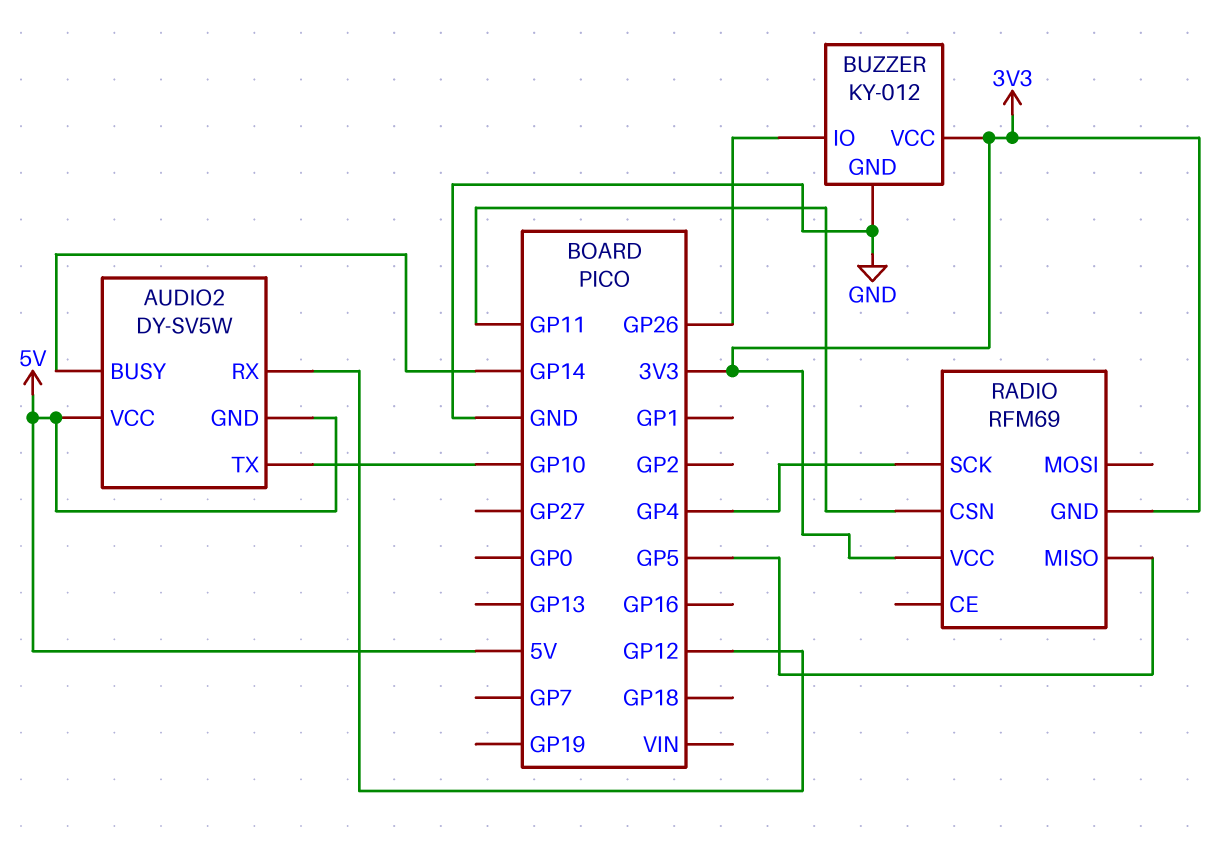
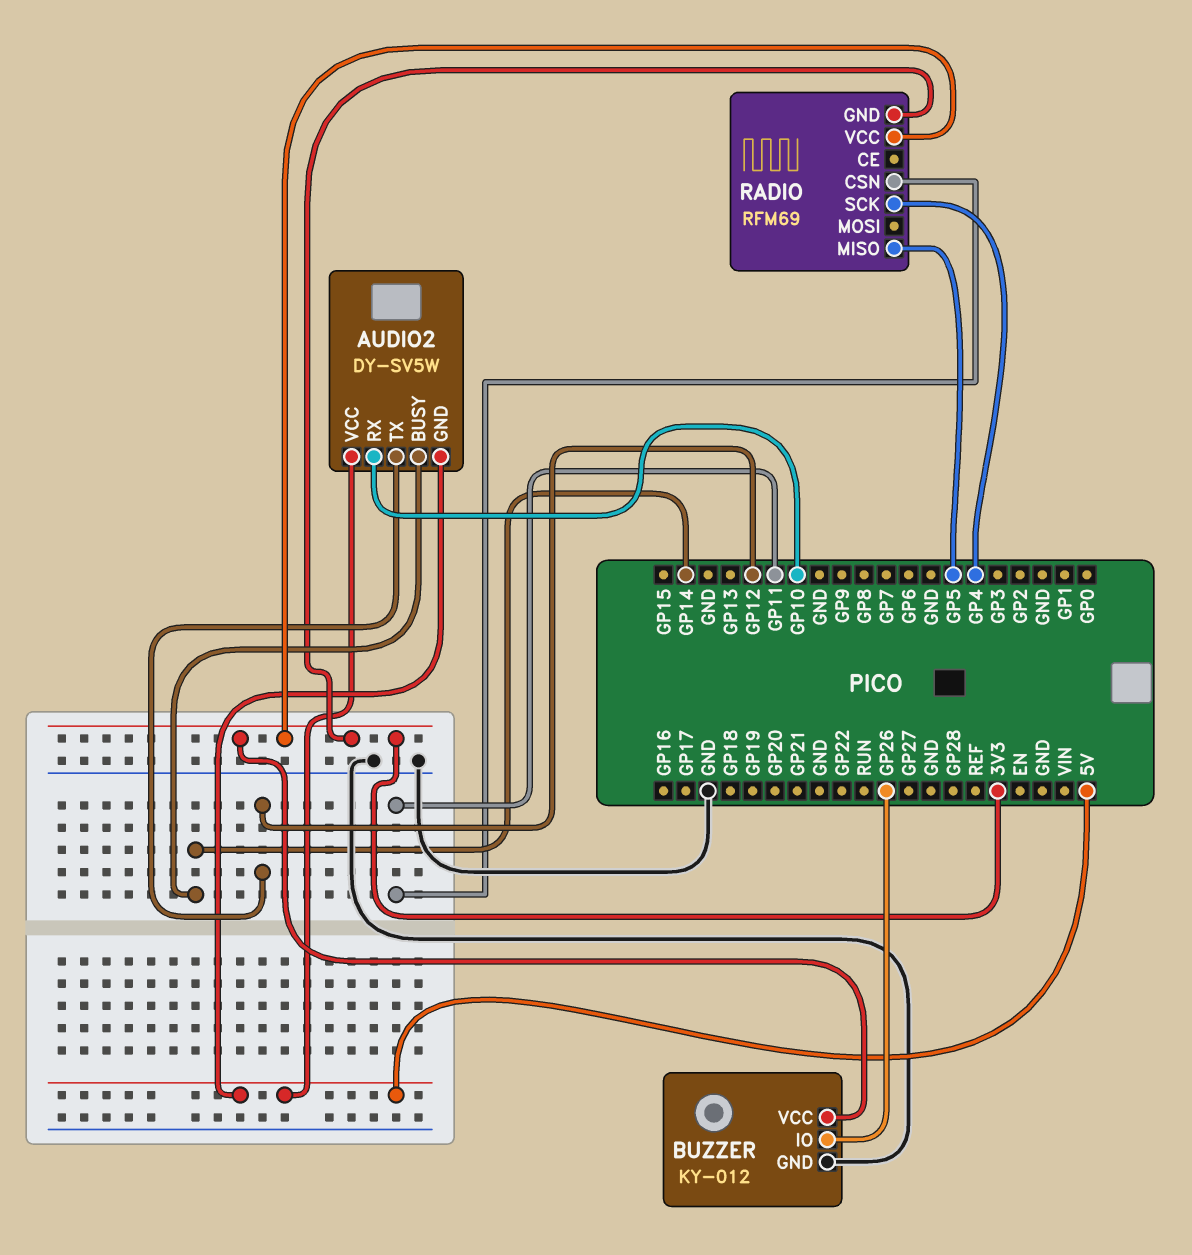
AUDIO2 pin RX: GP12 -> GP10
AUDIO2 pin TX: GP10 -> GP12

